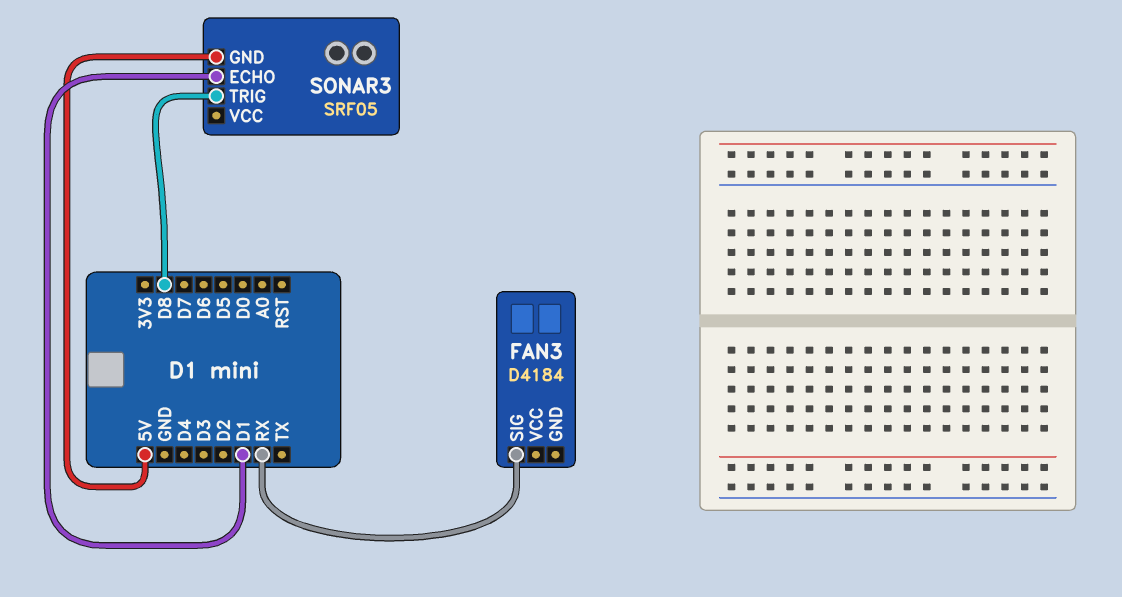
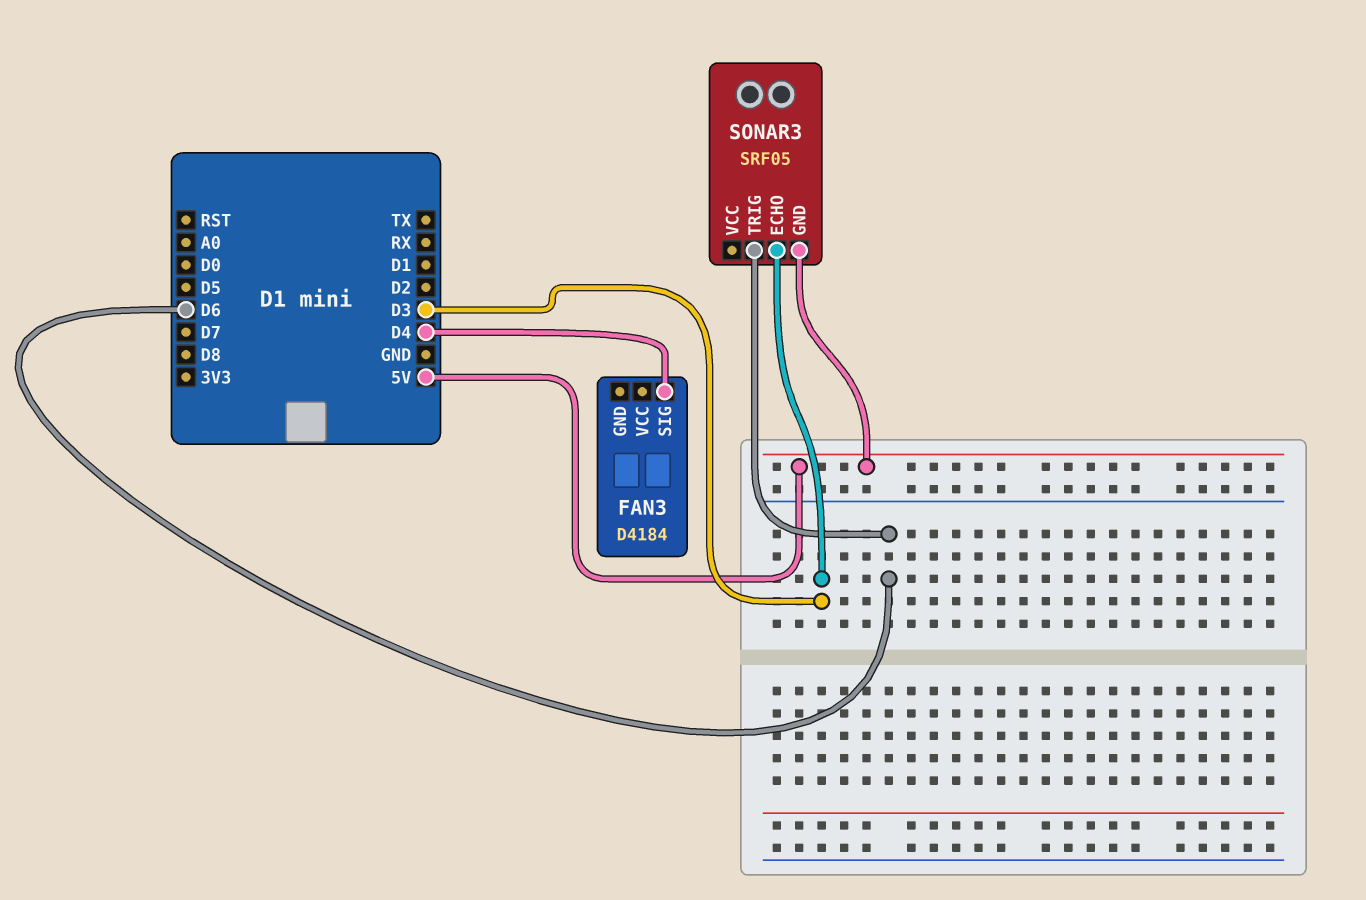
FAN3 pin SIG: RX -> D4
SONAR3 pin ECHO: D1 -> D3
SONAR3 pin TRIG: D8 -> D6

